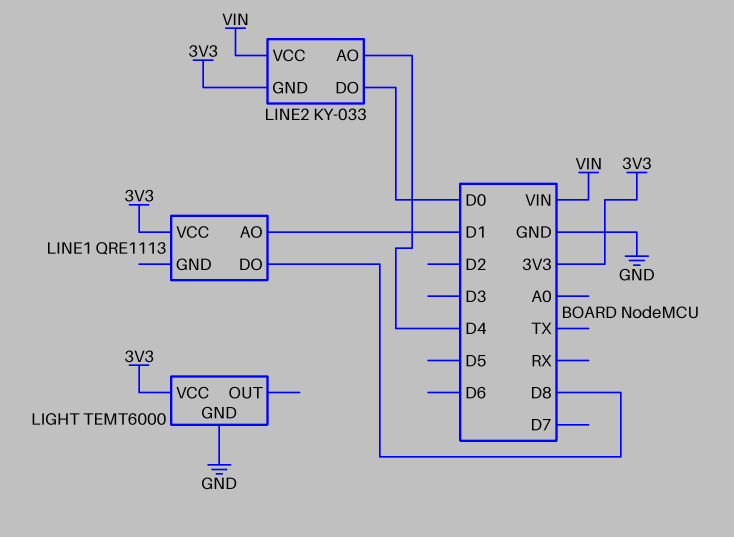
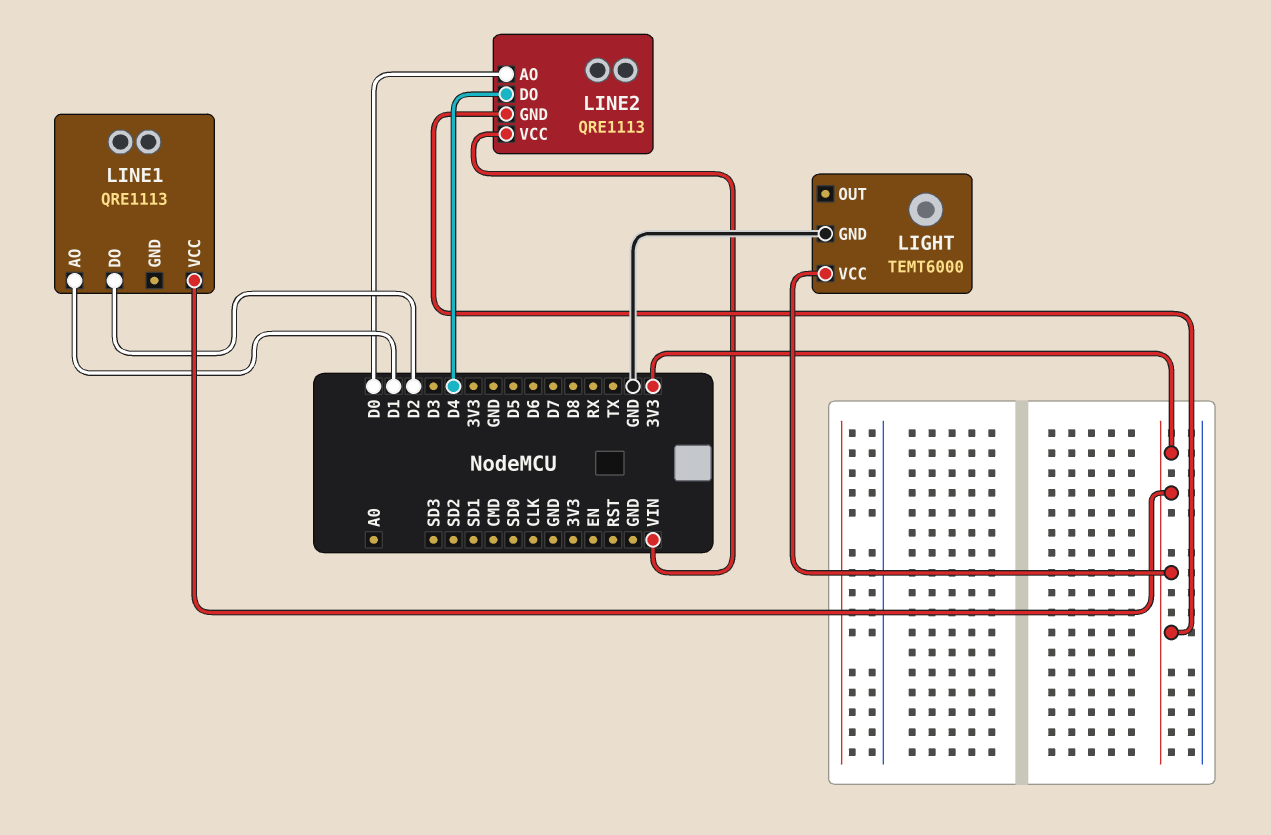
LINE1 pin DO: D8 -> D2
LINE2: KY-033 -> QRE1113
LINE2 pin AO: D4 -> D0
LINE2 pin DO: D0 -> D4

